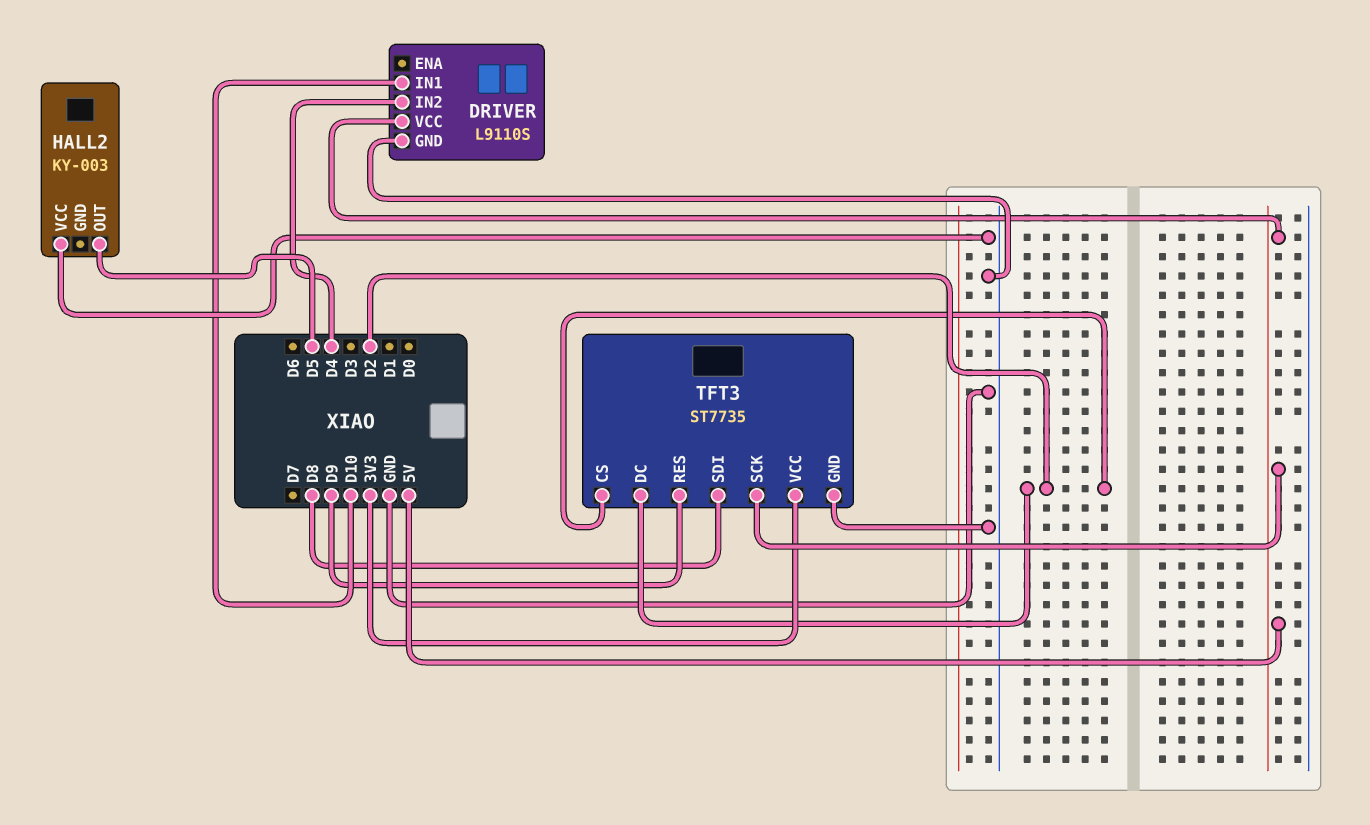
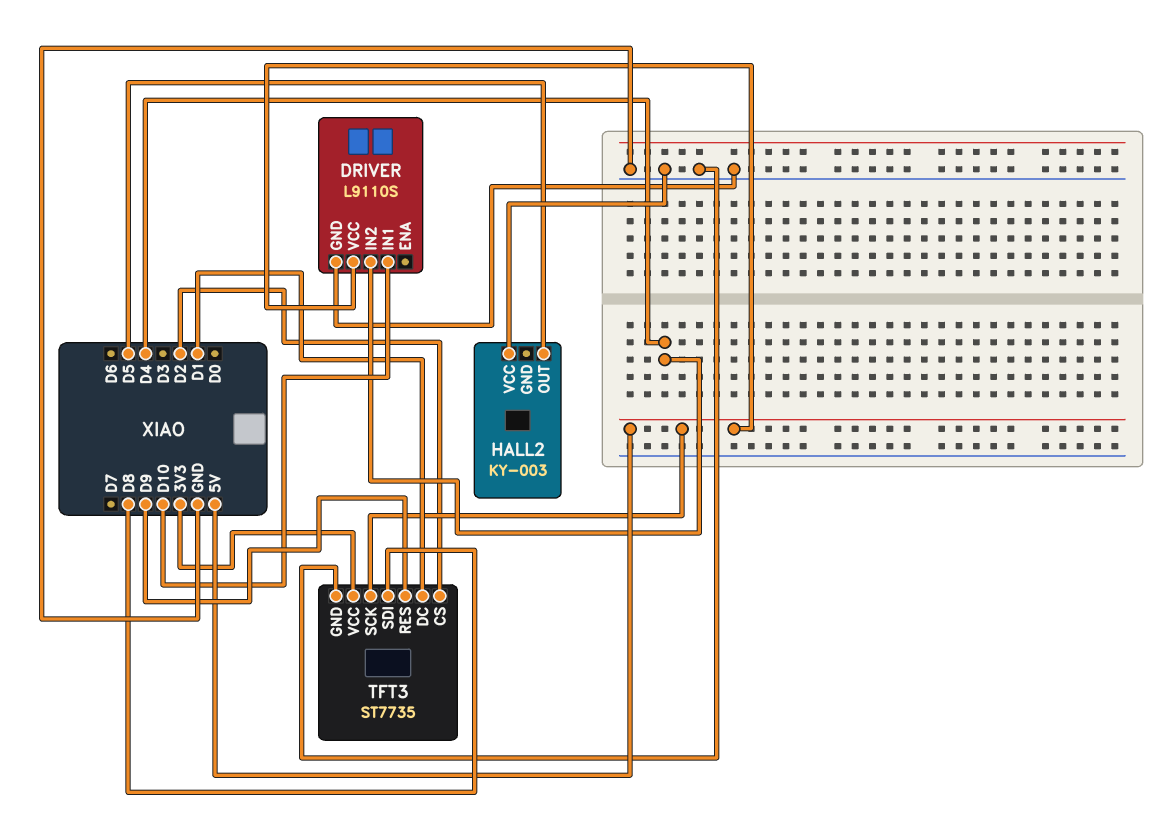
TFT3 pin DC: D2 -> D1

